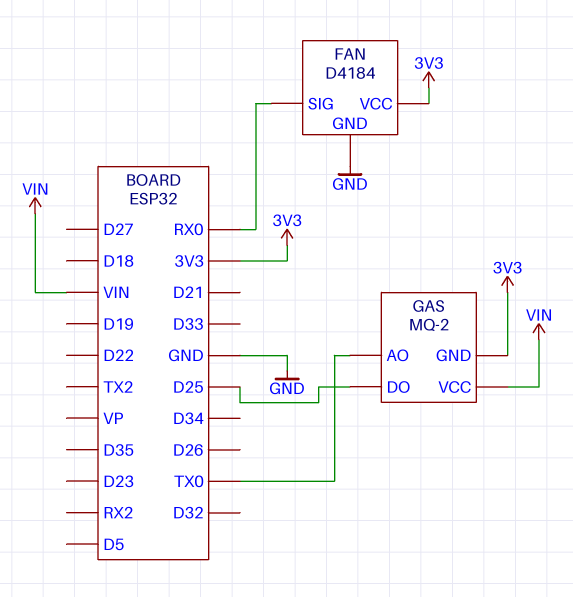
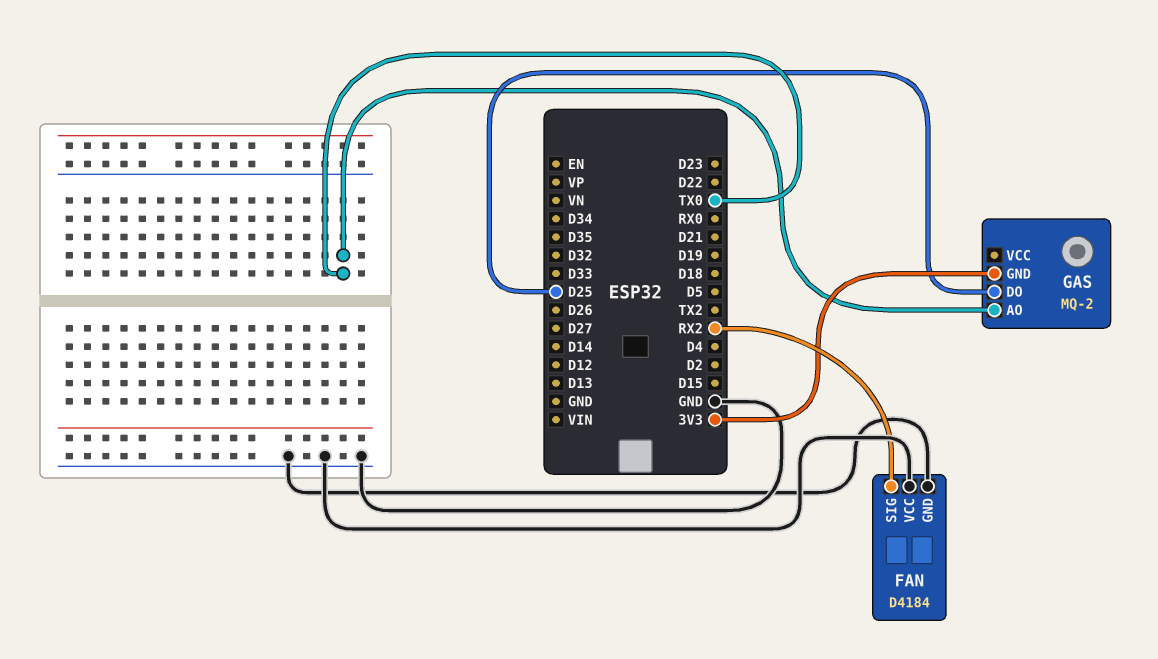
FAN pin SIG: RX0 -> RX2
FAN pin VCC: 3V3 -> GND
GAS pin VCC: VIN -> none

